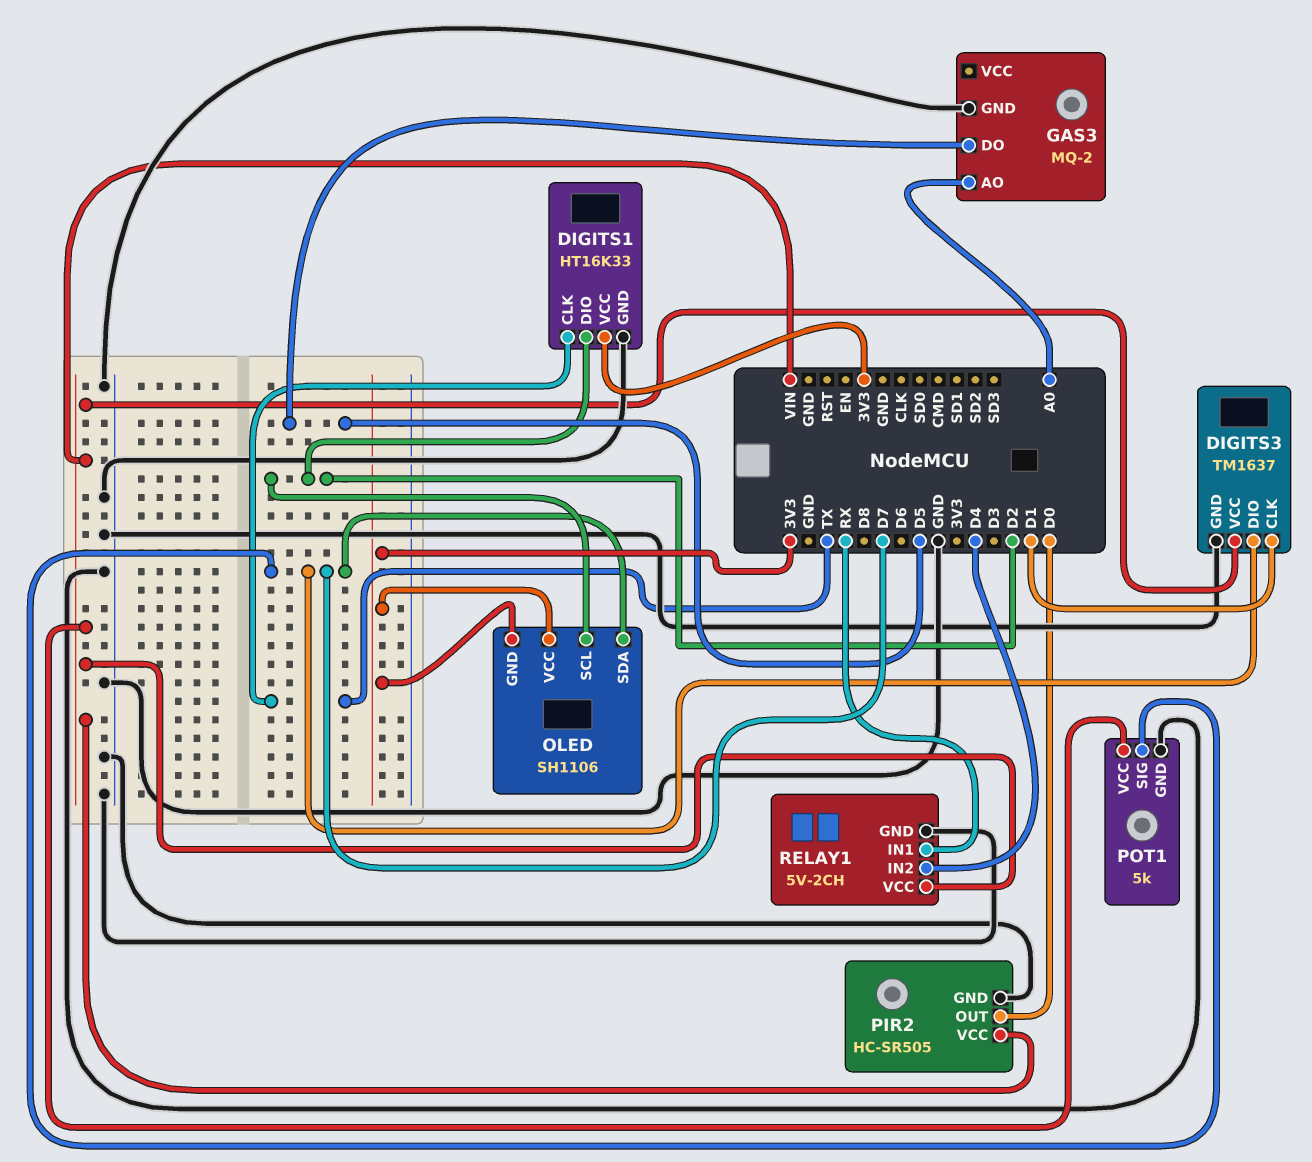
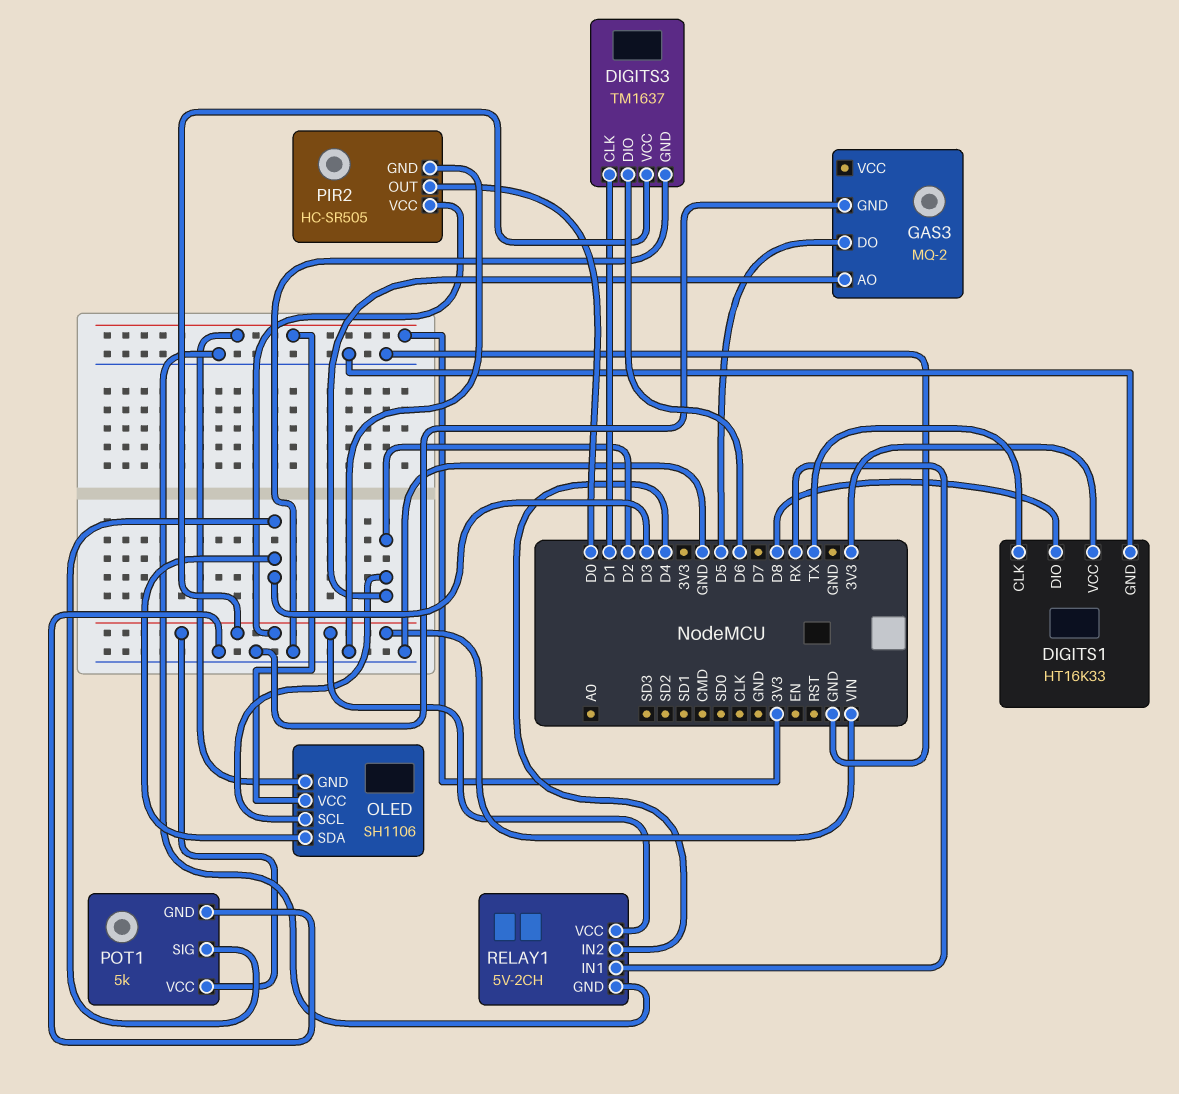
DIGITS1 pin DIO: D2 -> D8
DIGITS3 pin DIO: D7 -> D6
GAS3 pin AO: A0 -> D2
OLED pin SDA: D7 -> D3
POT1 pin SIG: D7 -> D3

